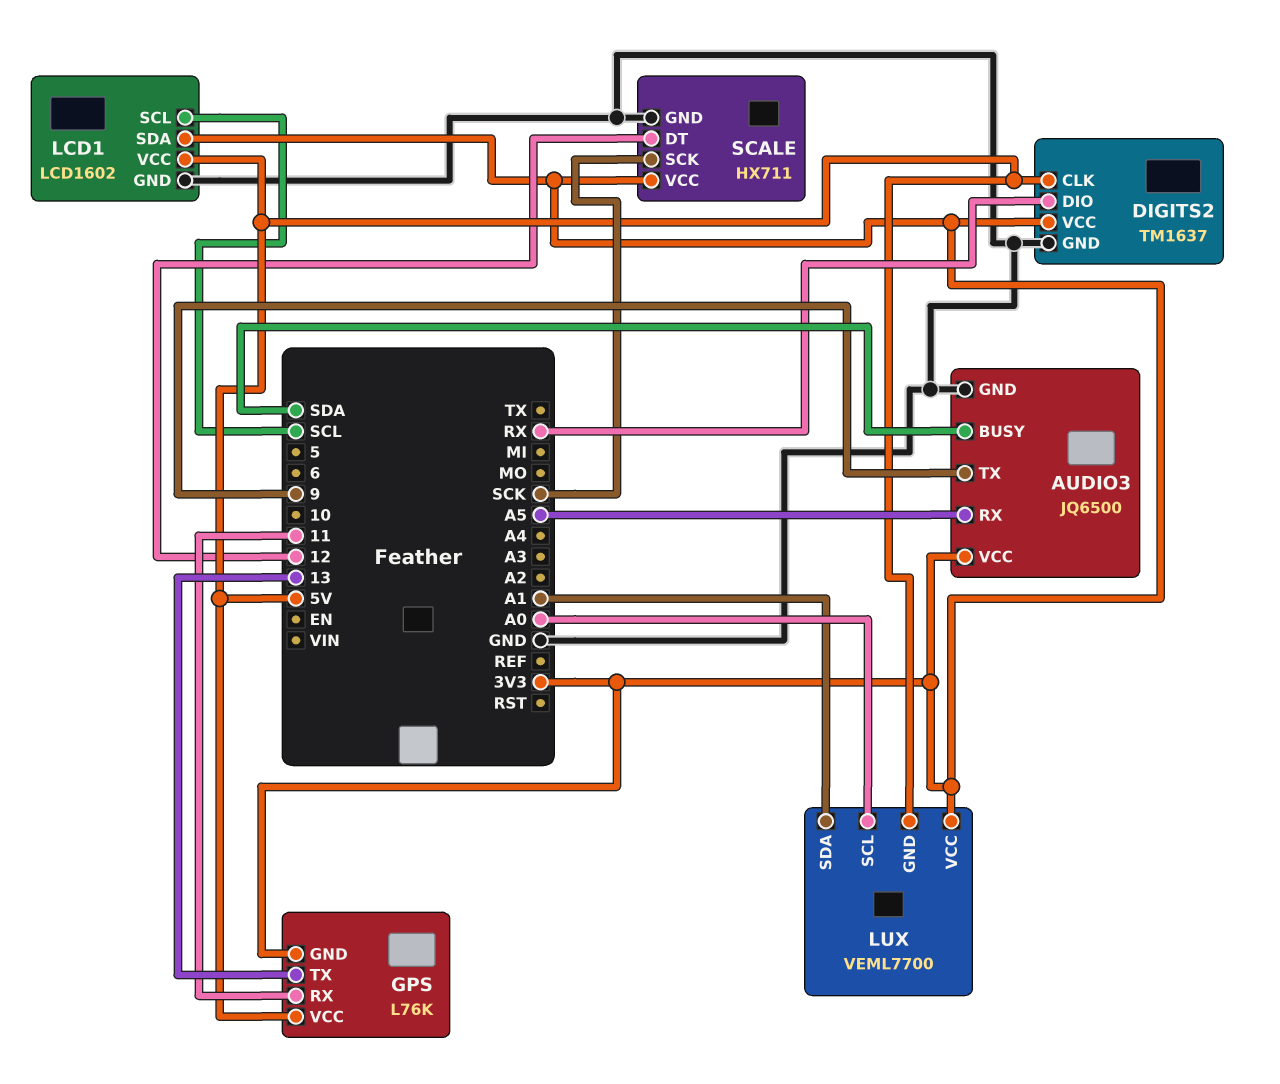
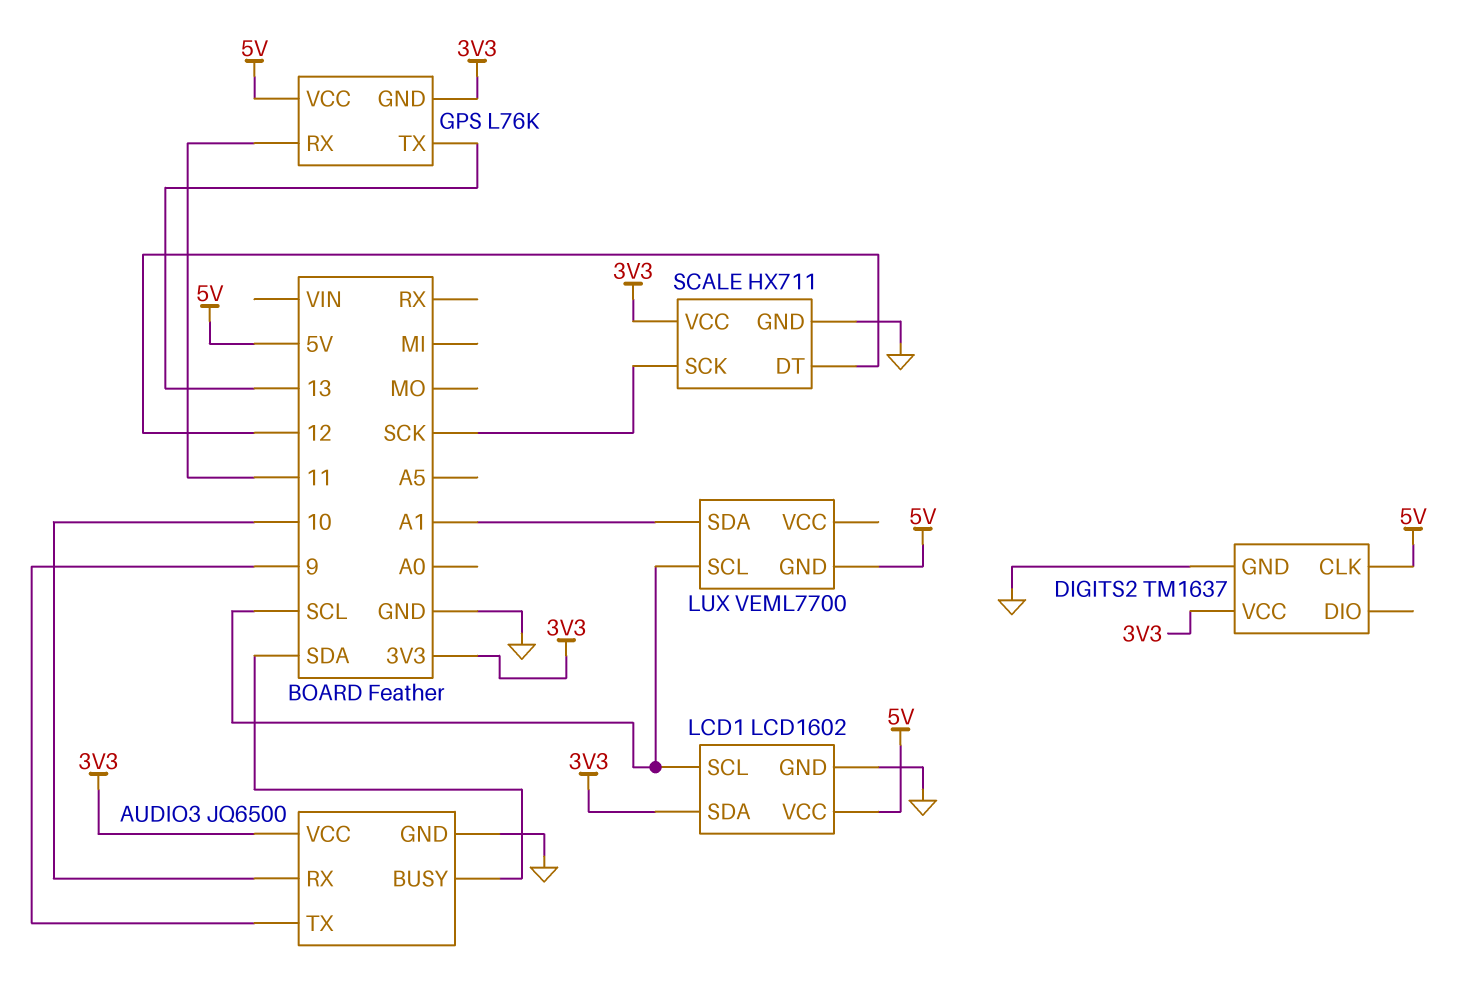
AUDIO3 pin RX: A5 -> 10
DIGITS2 pin DIO: RX -> none
LUX pin SCL: A0 -> SCL
LUX pin VCC: 3V3 -> none

